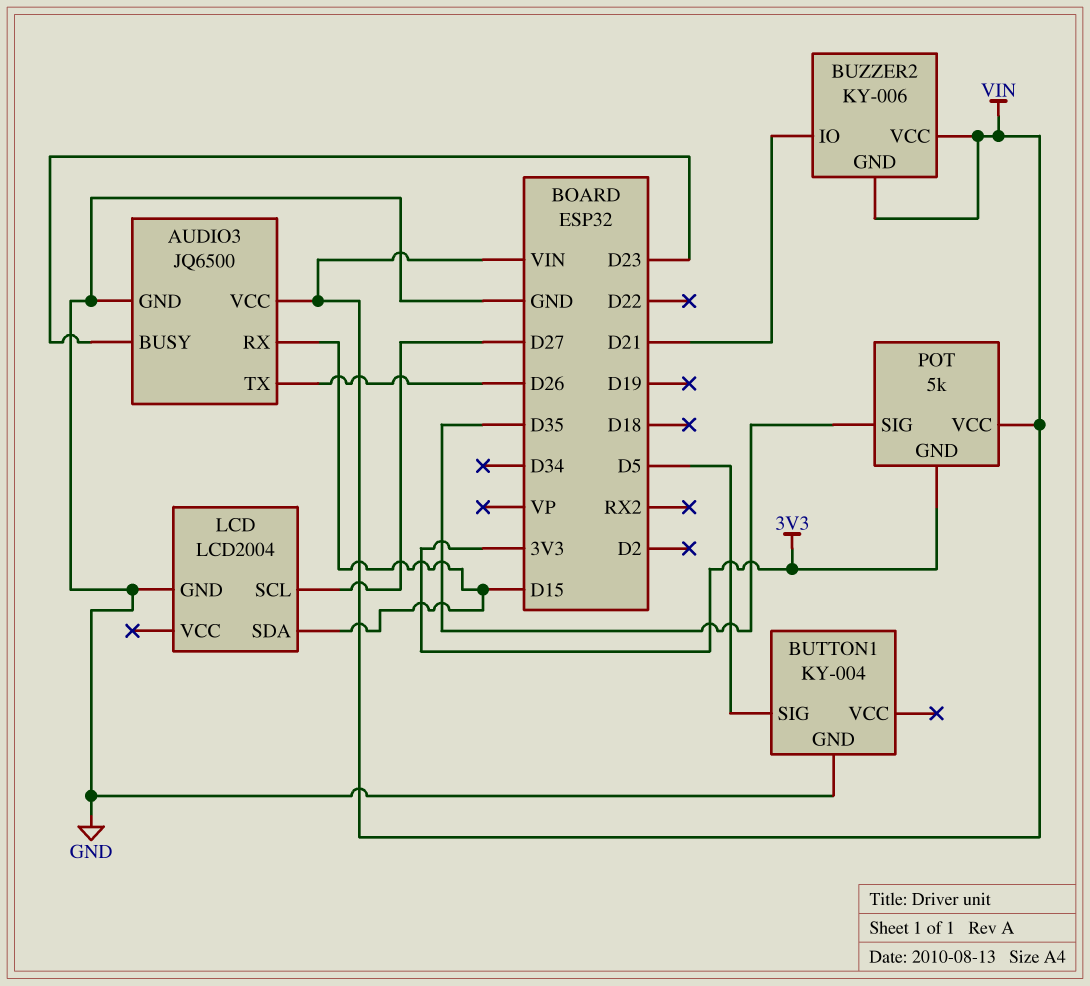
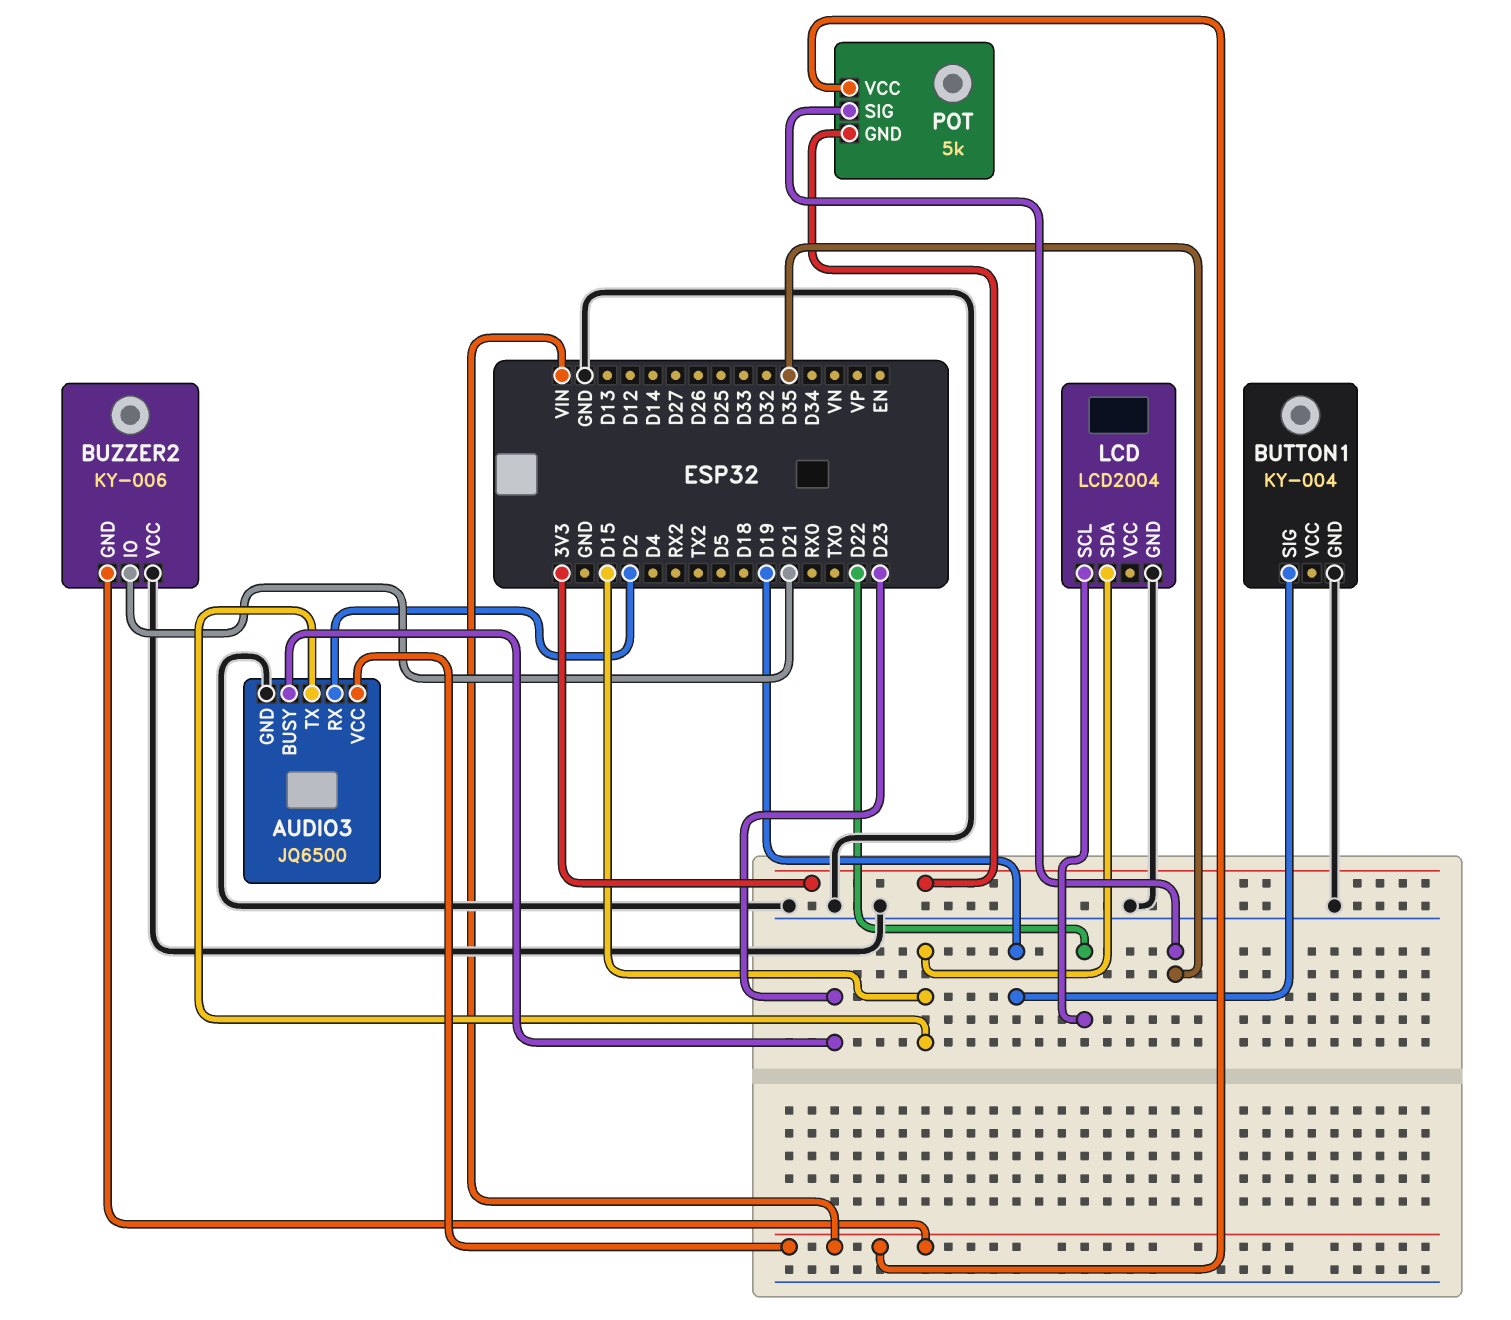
AUDIO3 pin RX: D15 -> D2
AUDIO3 pin TX: D26 -> D15
BUTTON1 pin SIG: D5 -> D19
BUZZER2 pin VCC: VIN -> GND
LCD pin SCL: D27 -> D22

